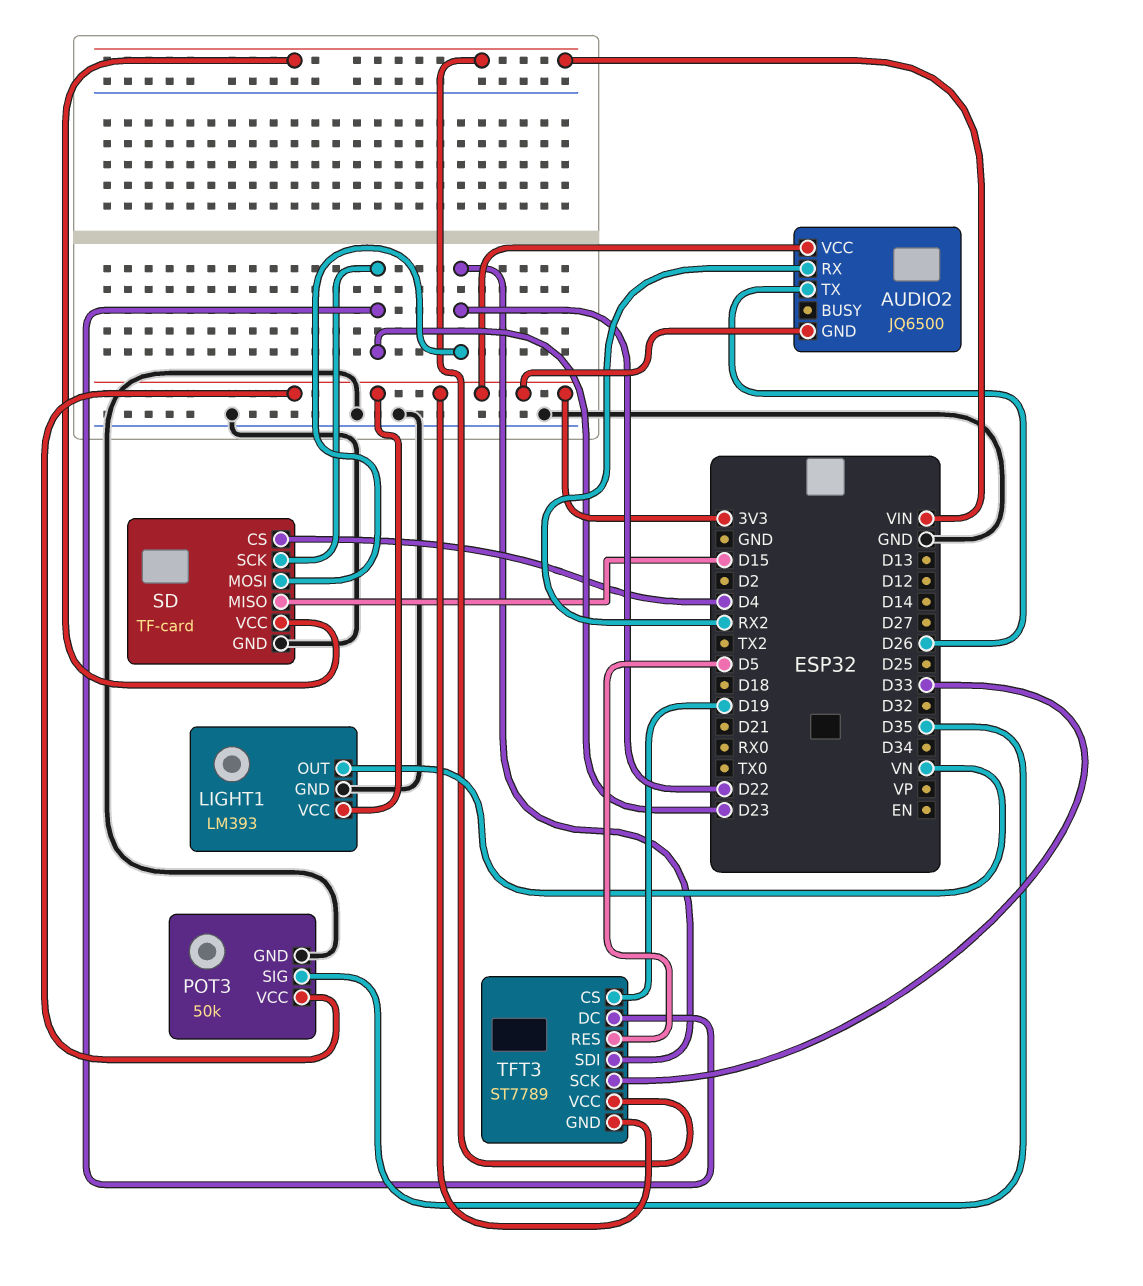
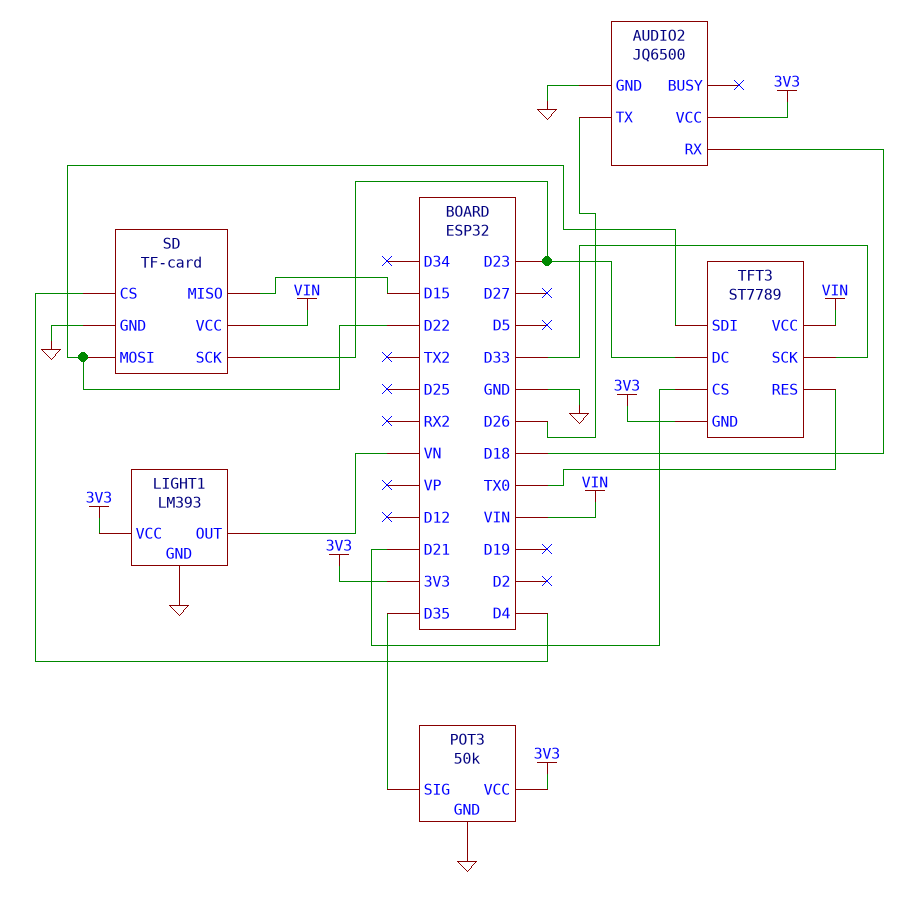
AUDIO2 pin GND: 3V3 -> GND
AUDIO2 pin RX: RX2 -> D18
TFT3 pin CS: D19 -> D21
TFT3 pin RES: D5 -> TX0

